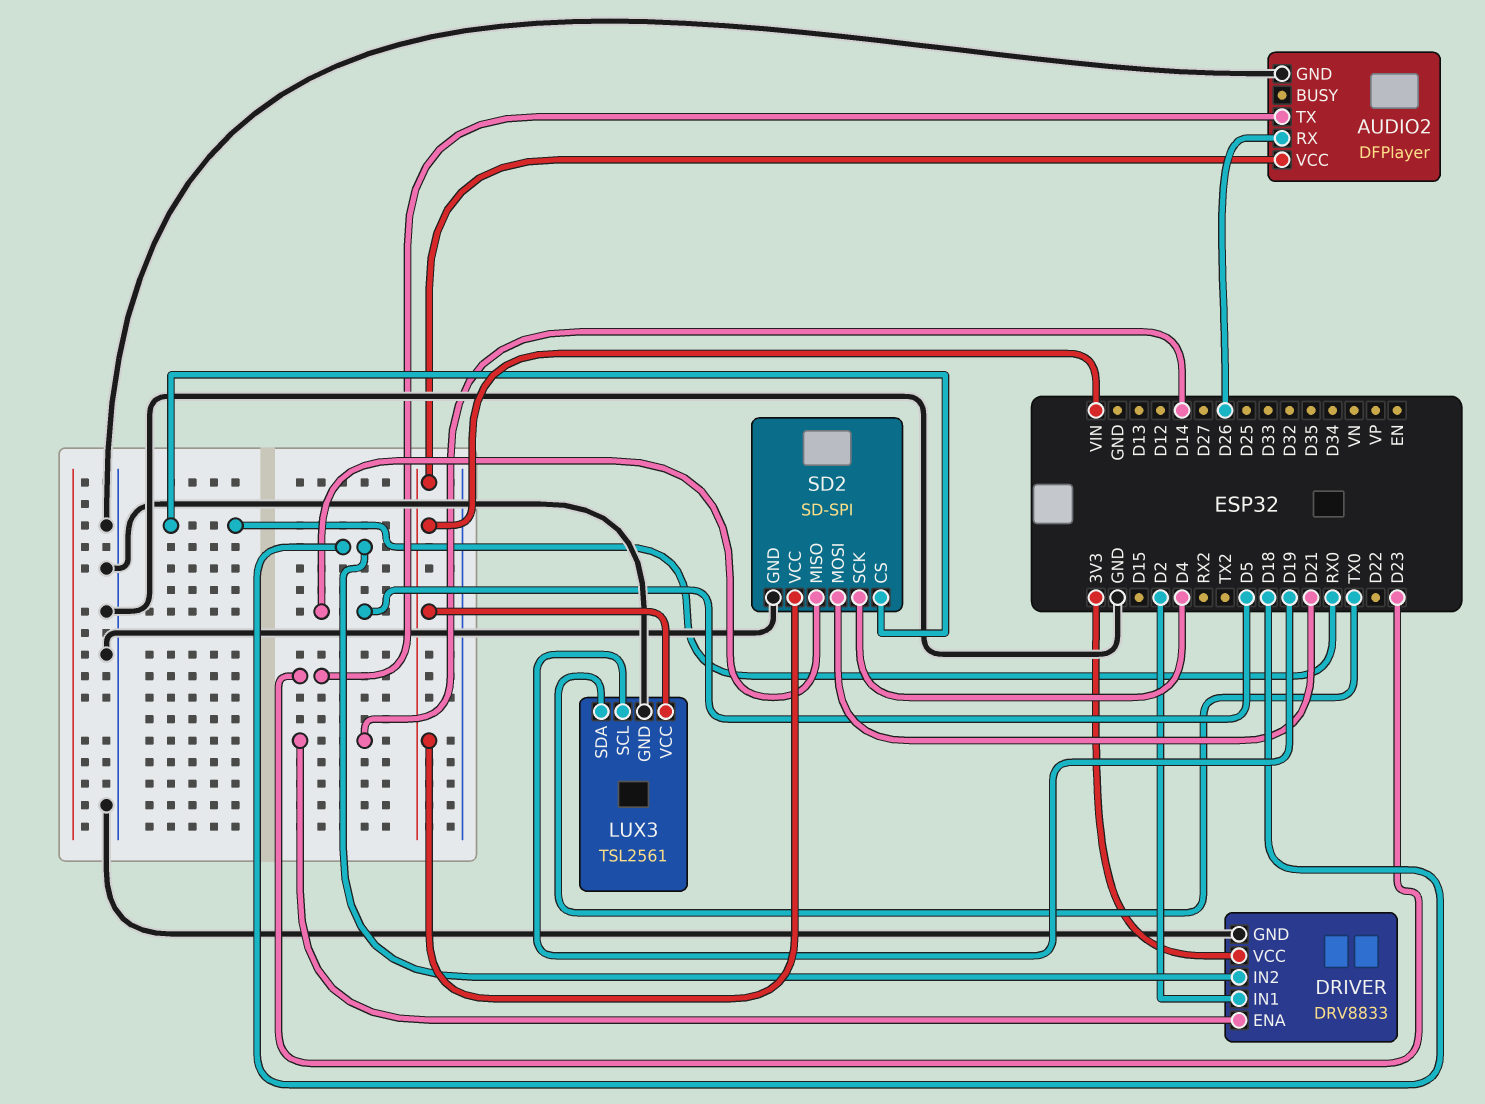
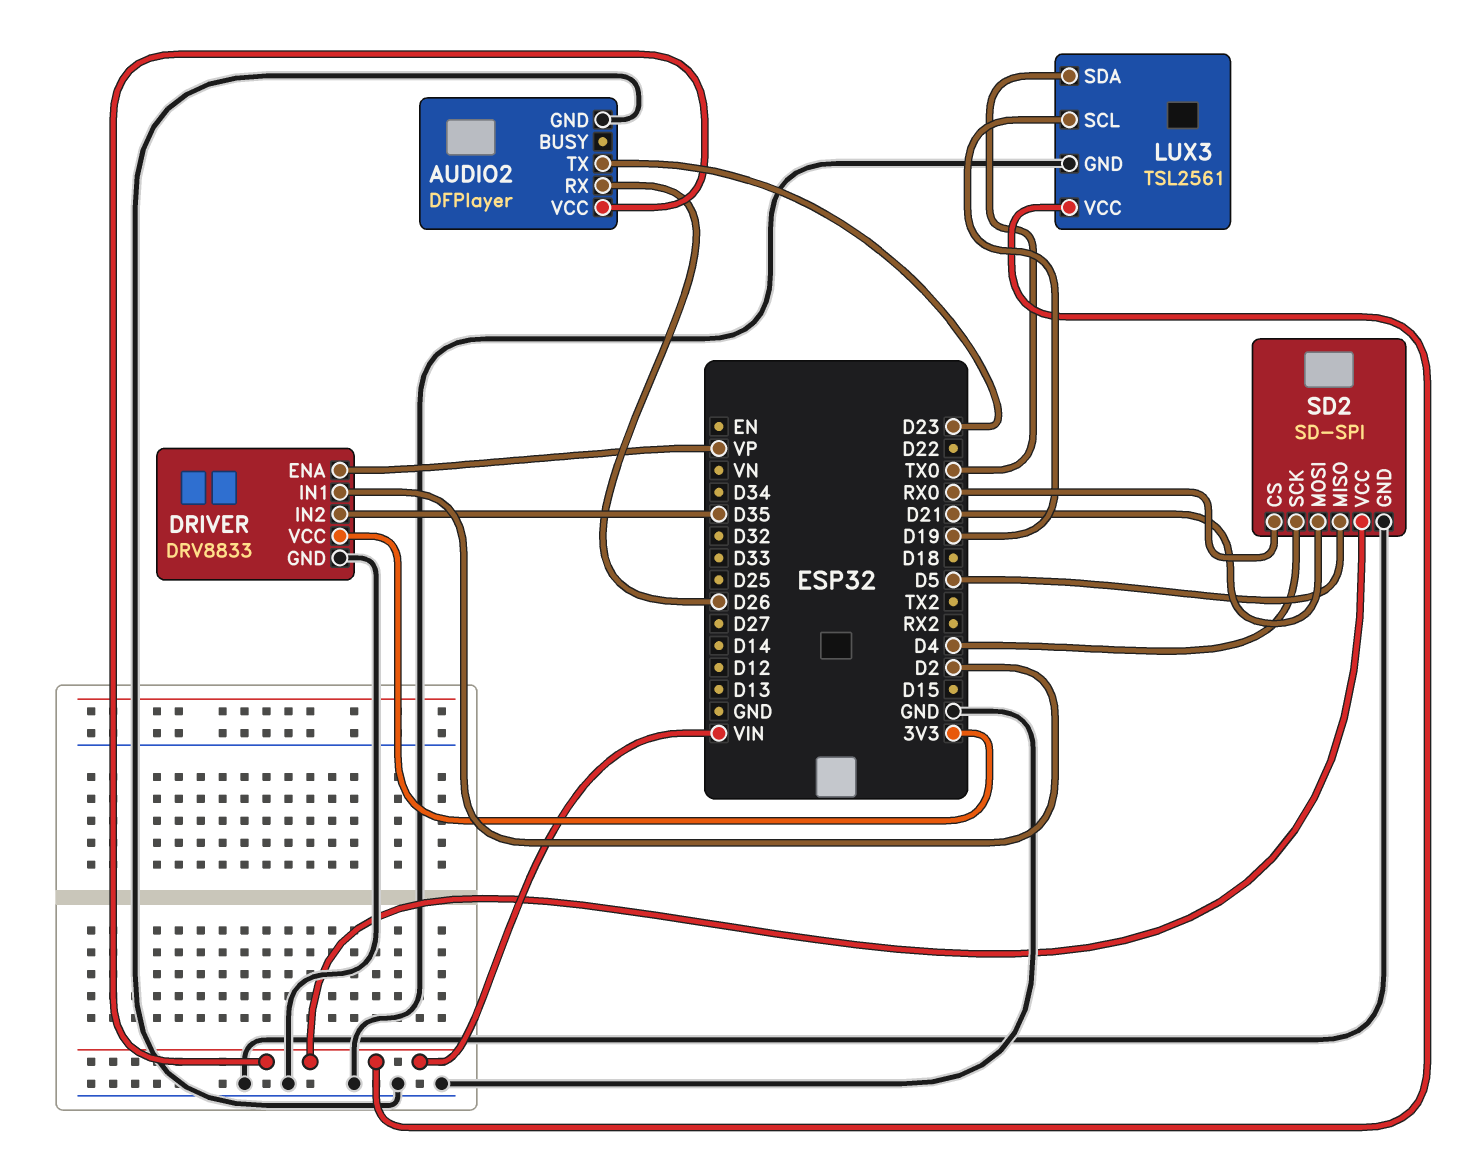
DRIVER pin ENA: D14 -> VP
DRIVER pin IN2: D18 -> D35

